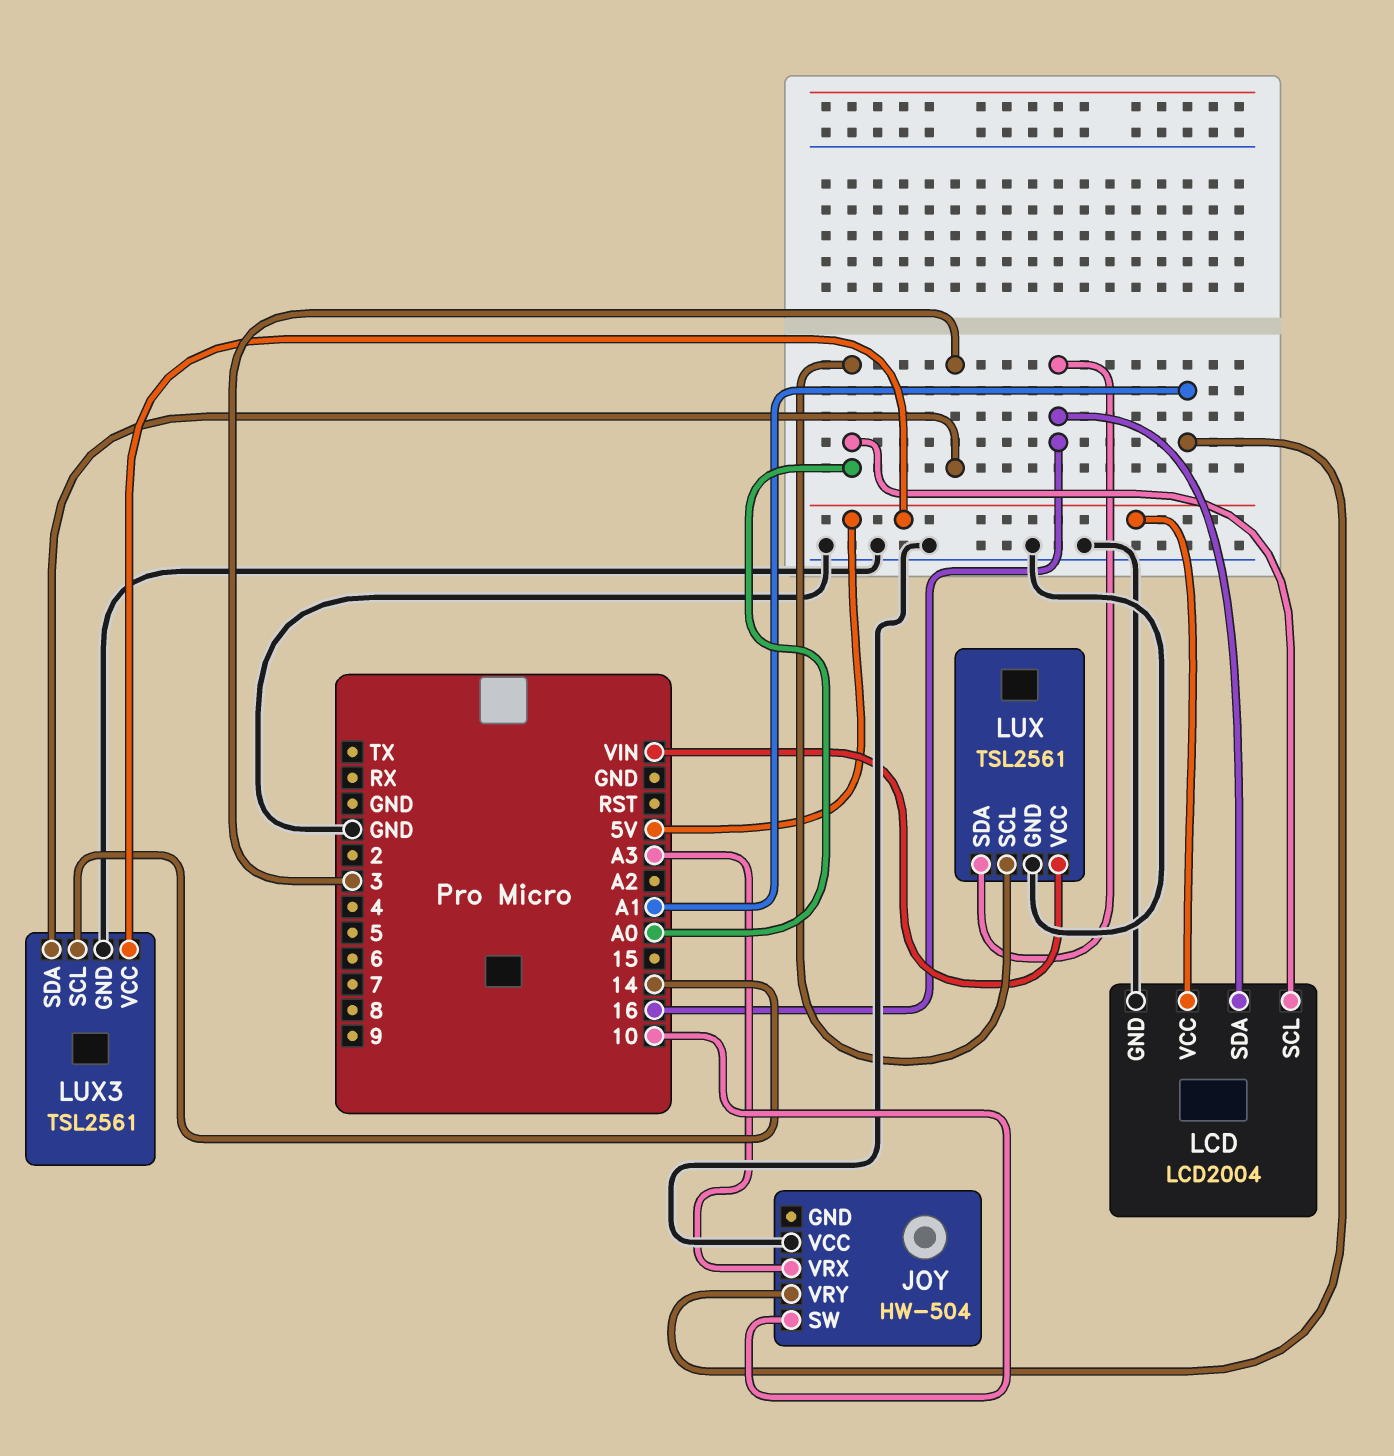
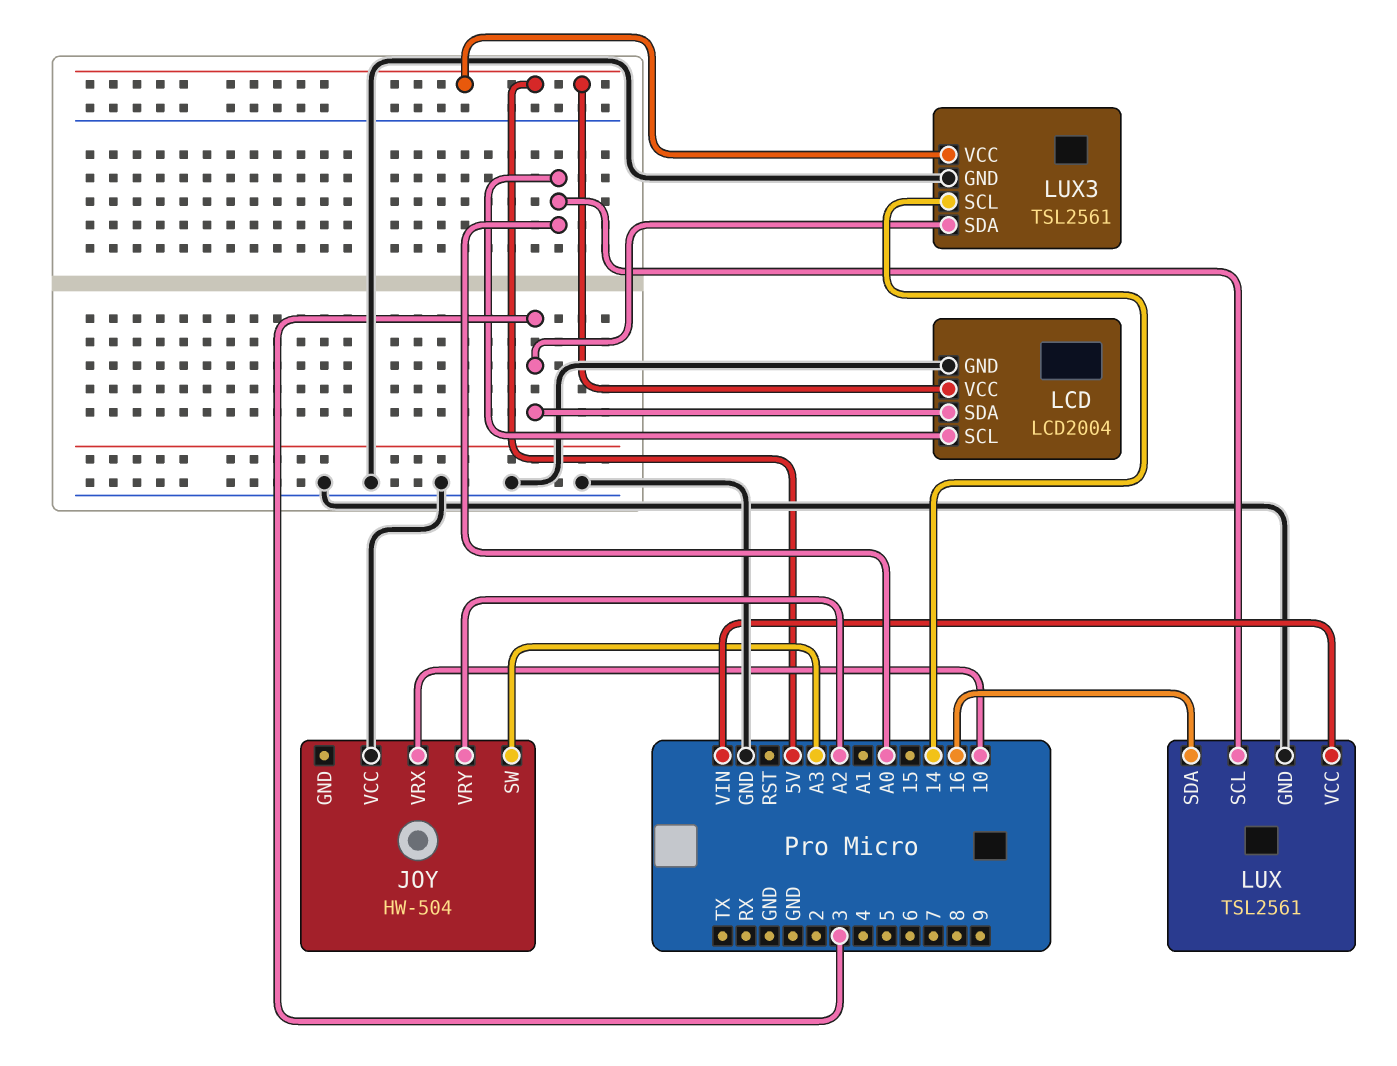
JOY pin SW: 10 -> A3
JOY pin VRX: A3 -> 10
JOY pin VRY: A1 -> A2
LCD pin SDA: 16 -> 3

